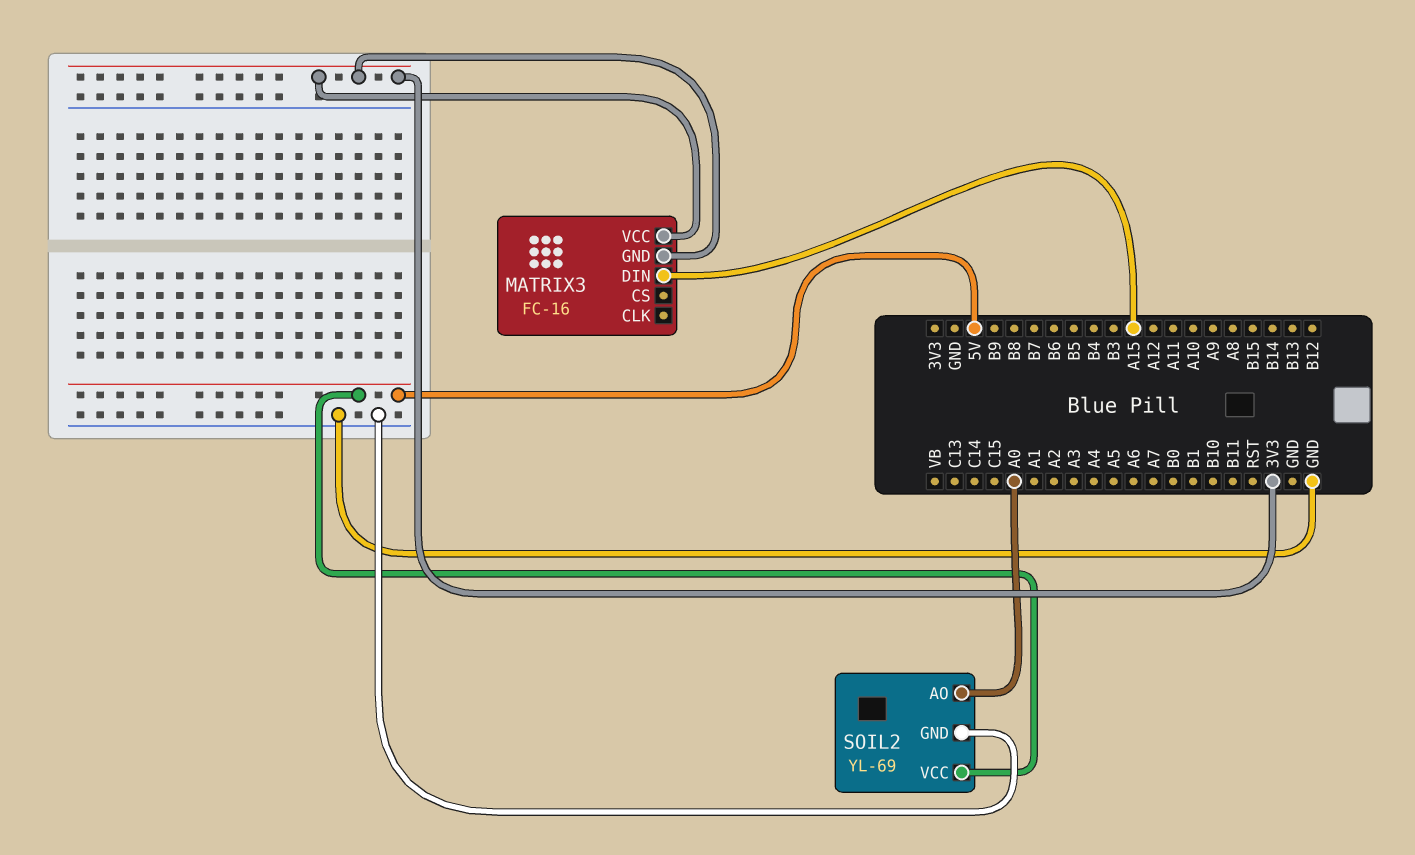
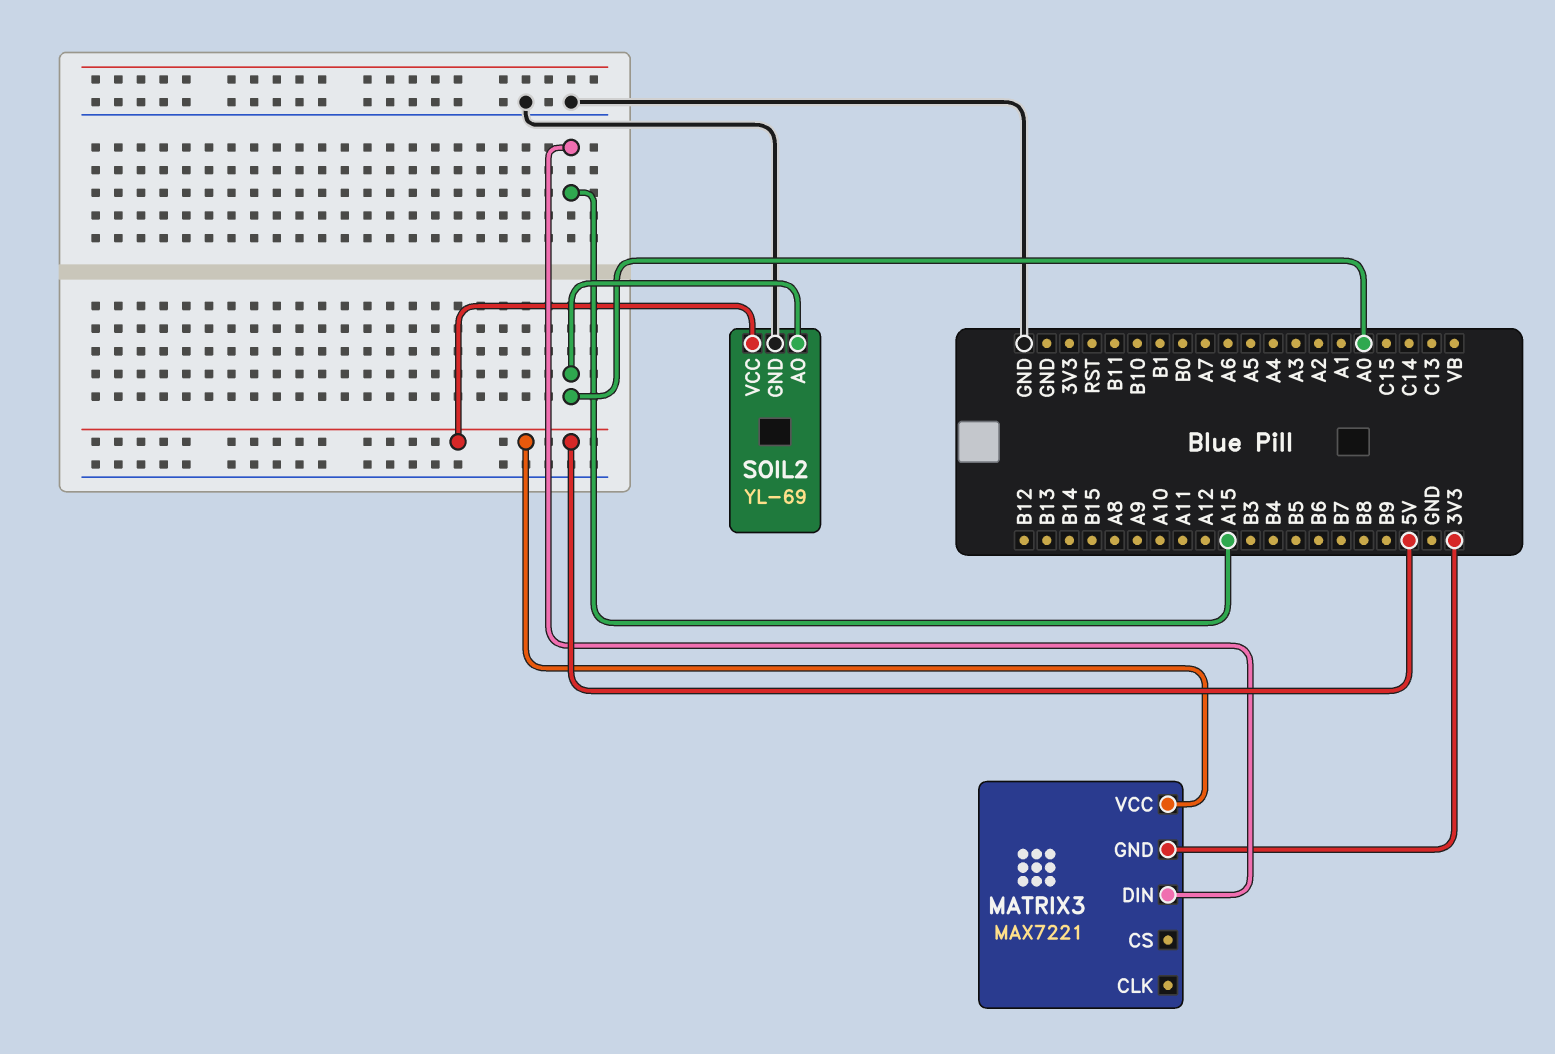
MATRIX3: FC-16 -> MAX7221
MATRIX3 pin VCC: 3V3 -> 5V

